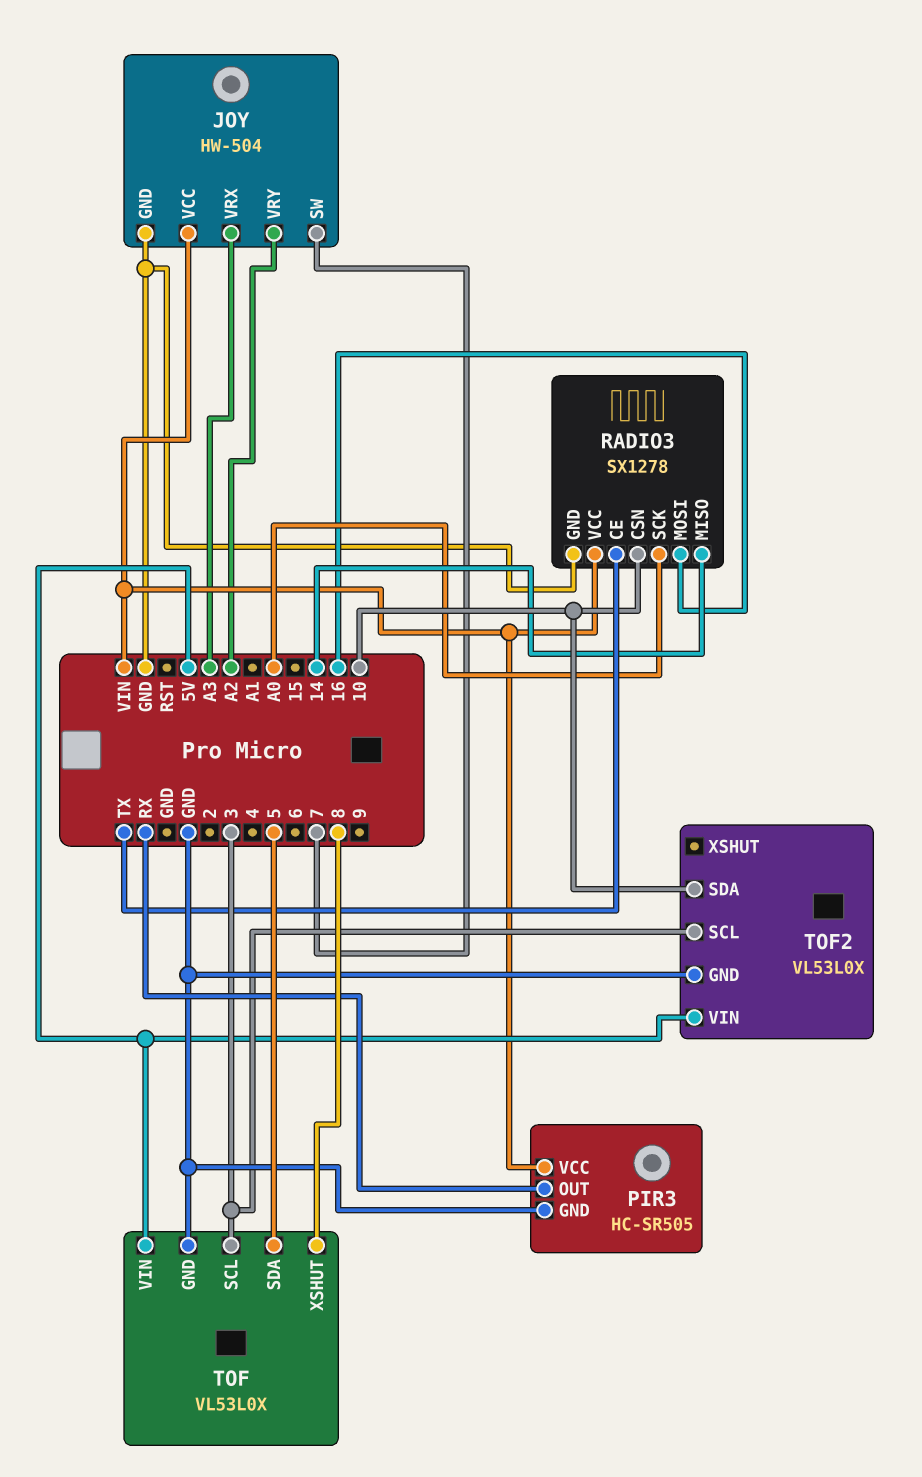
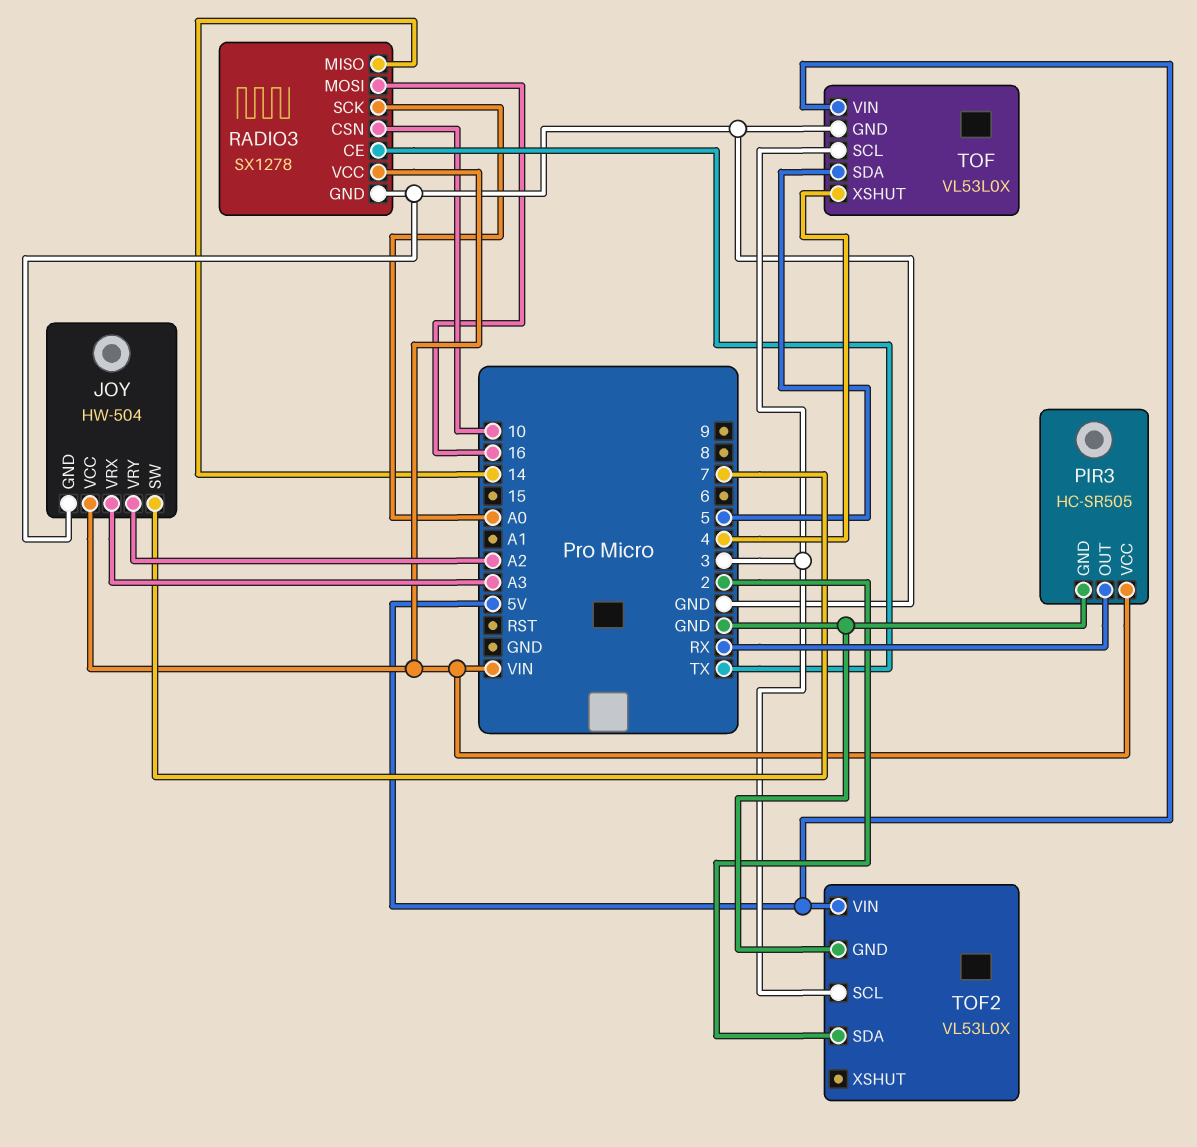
TOF pin XSHUT: 8 -> 4
TOF2 pin SDA: 10 -> 2

